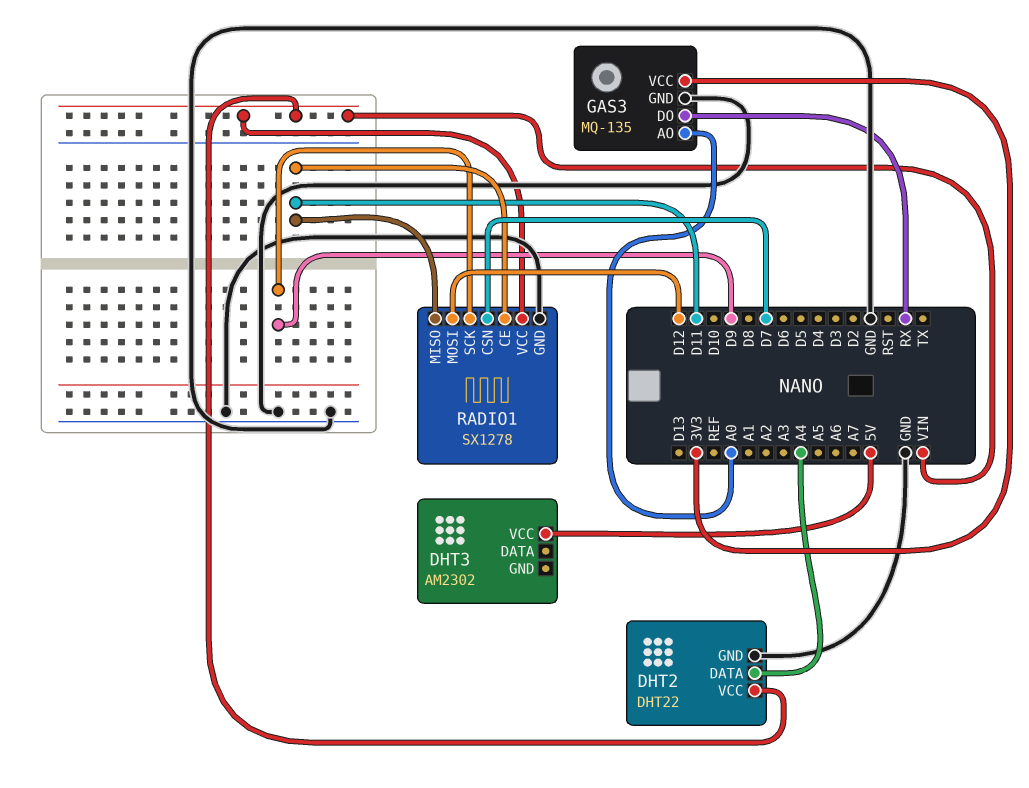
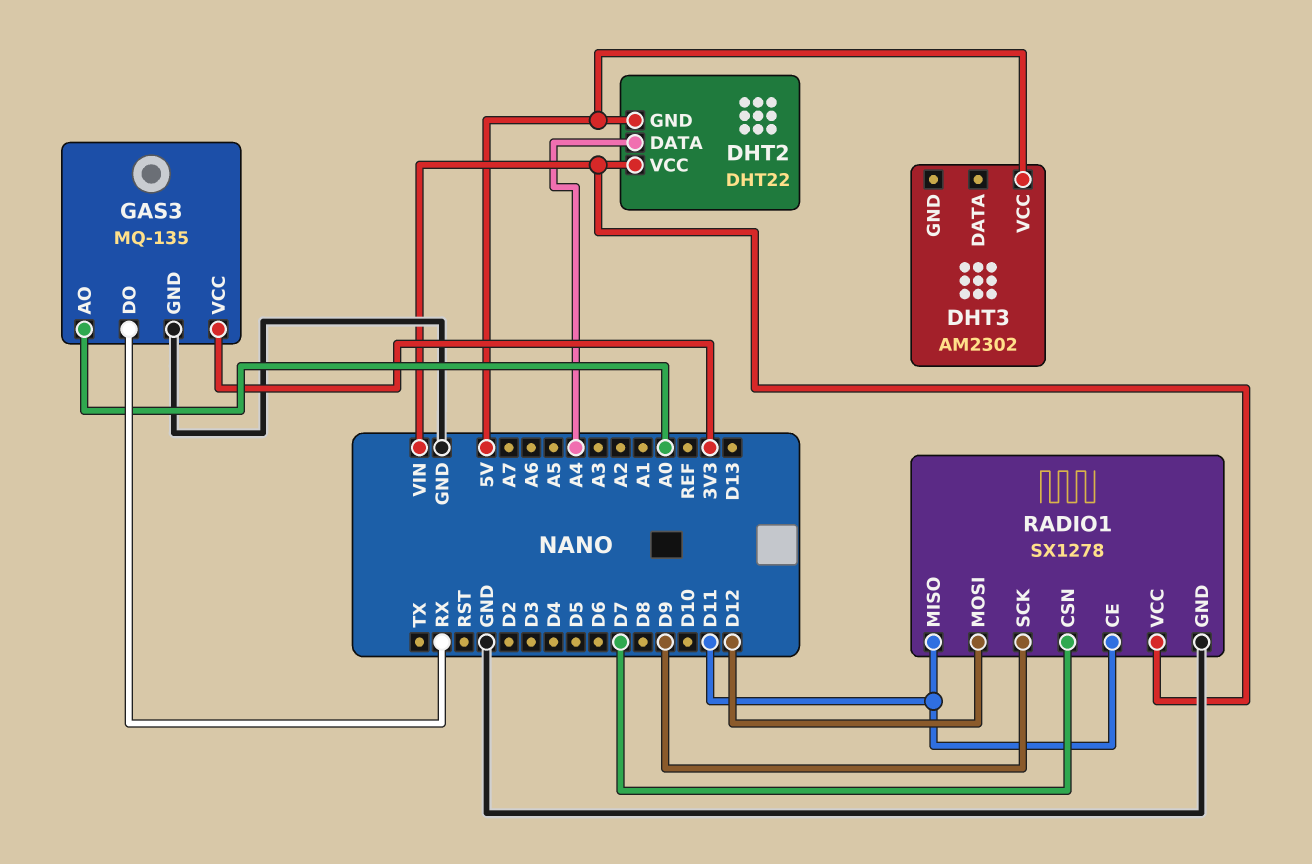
DHT2 pin GND: GND -> 5V

